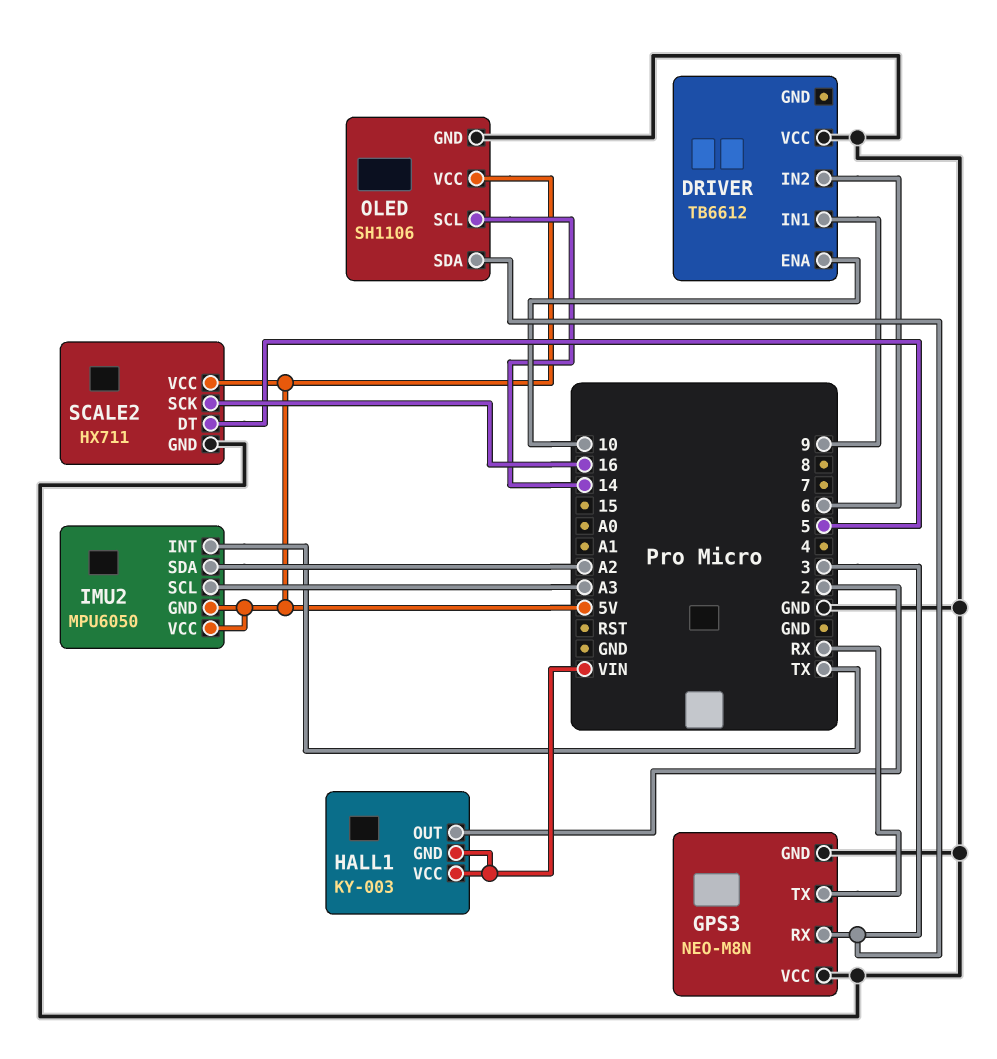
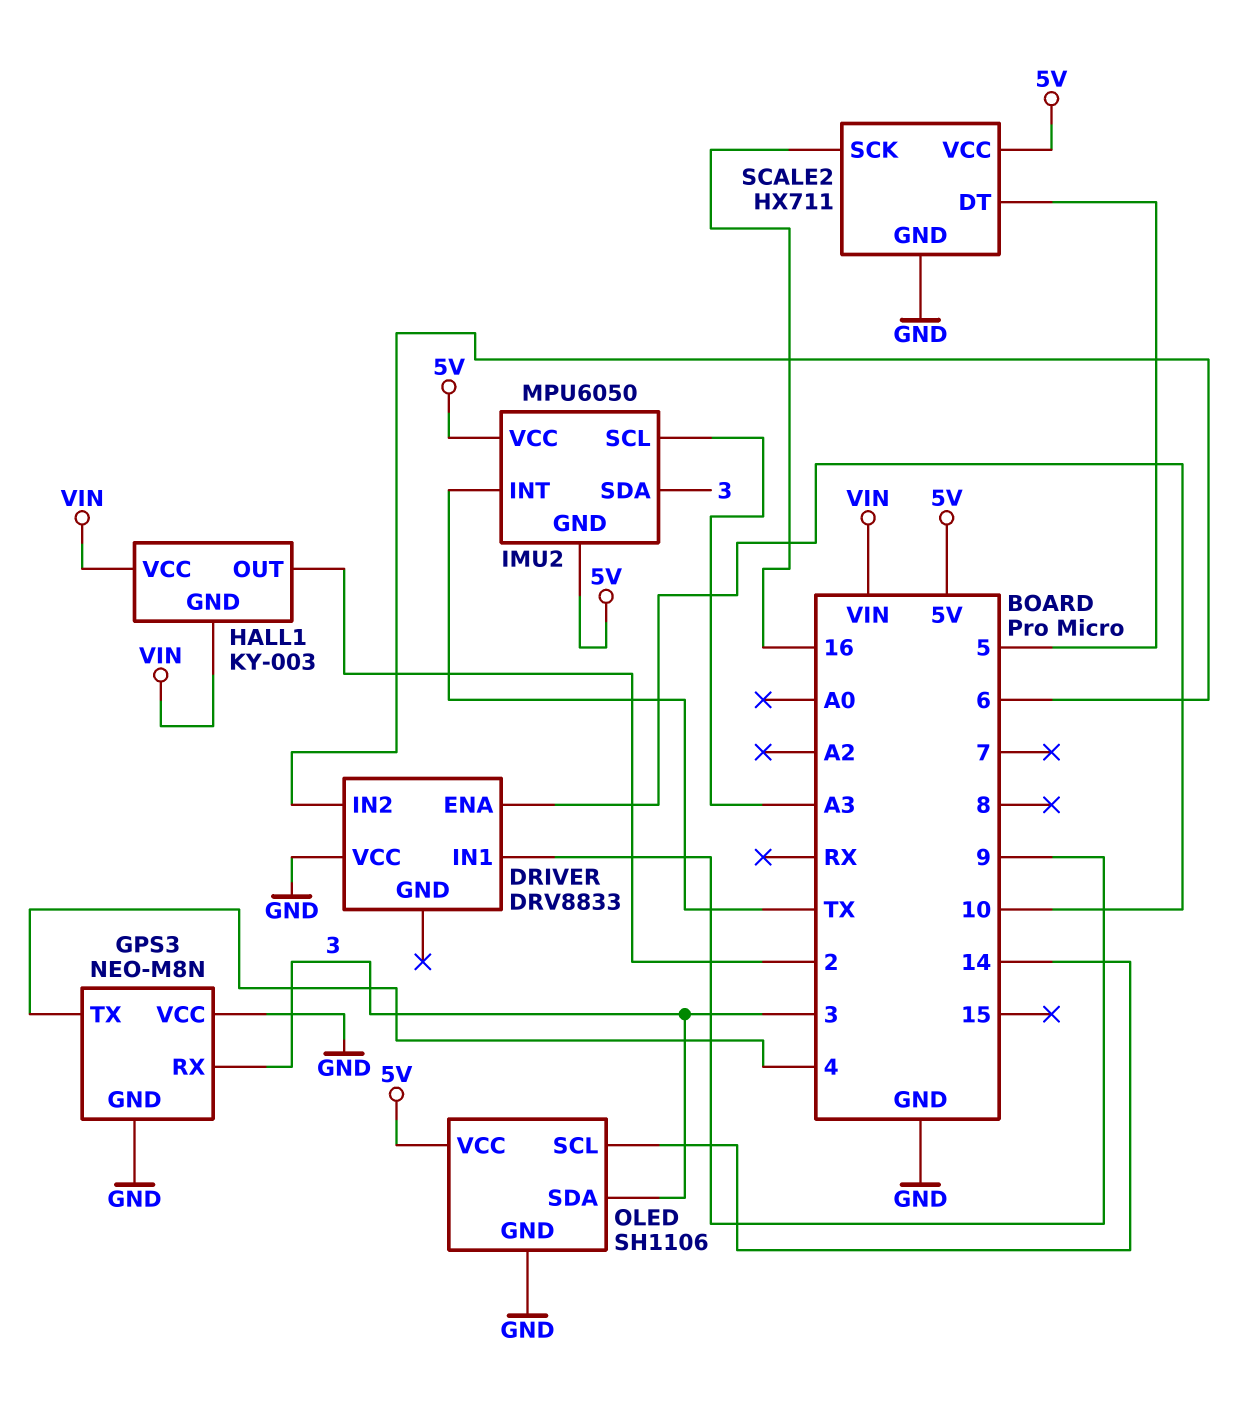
DRIVER: TB6612 -> DRV8833
GPS3 pin TX: RX -> 4
IMU2 pin SDA: A2 -> 3

